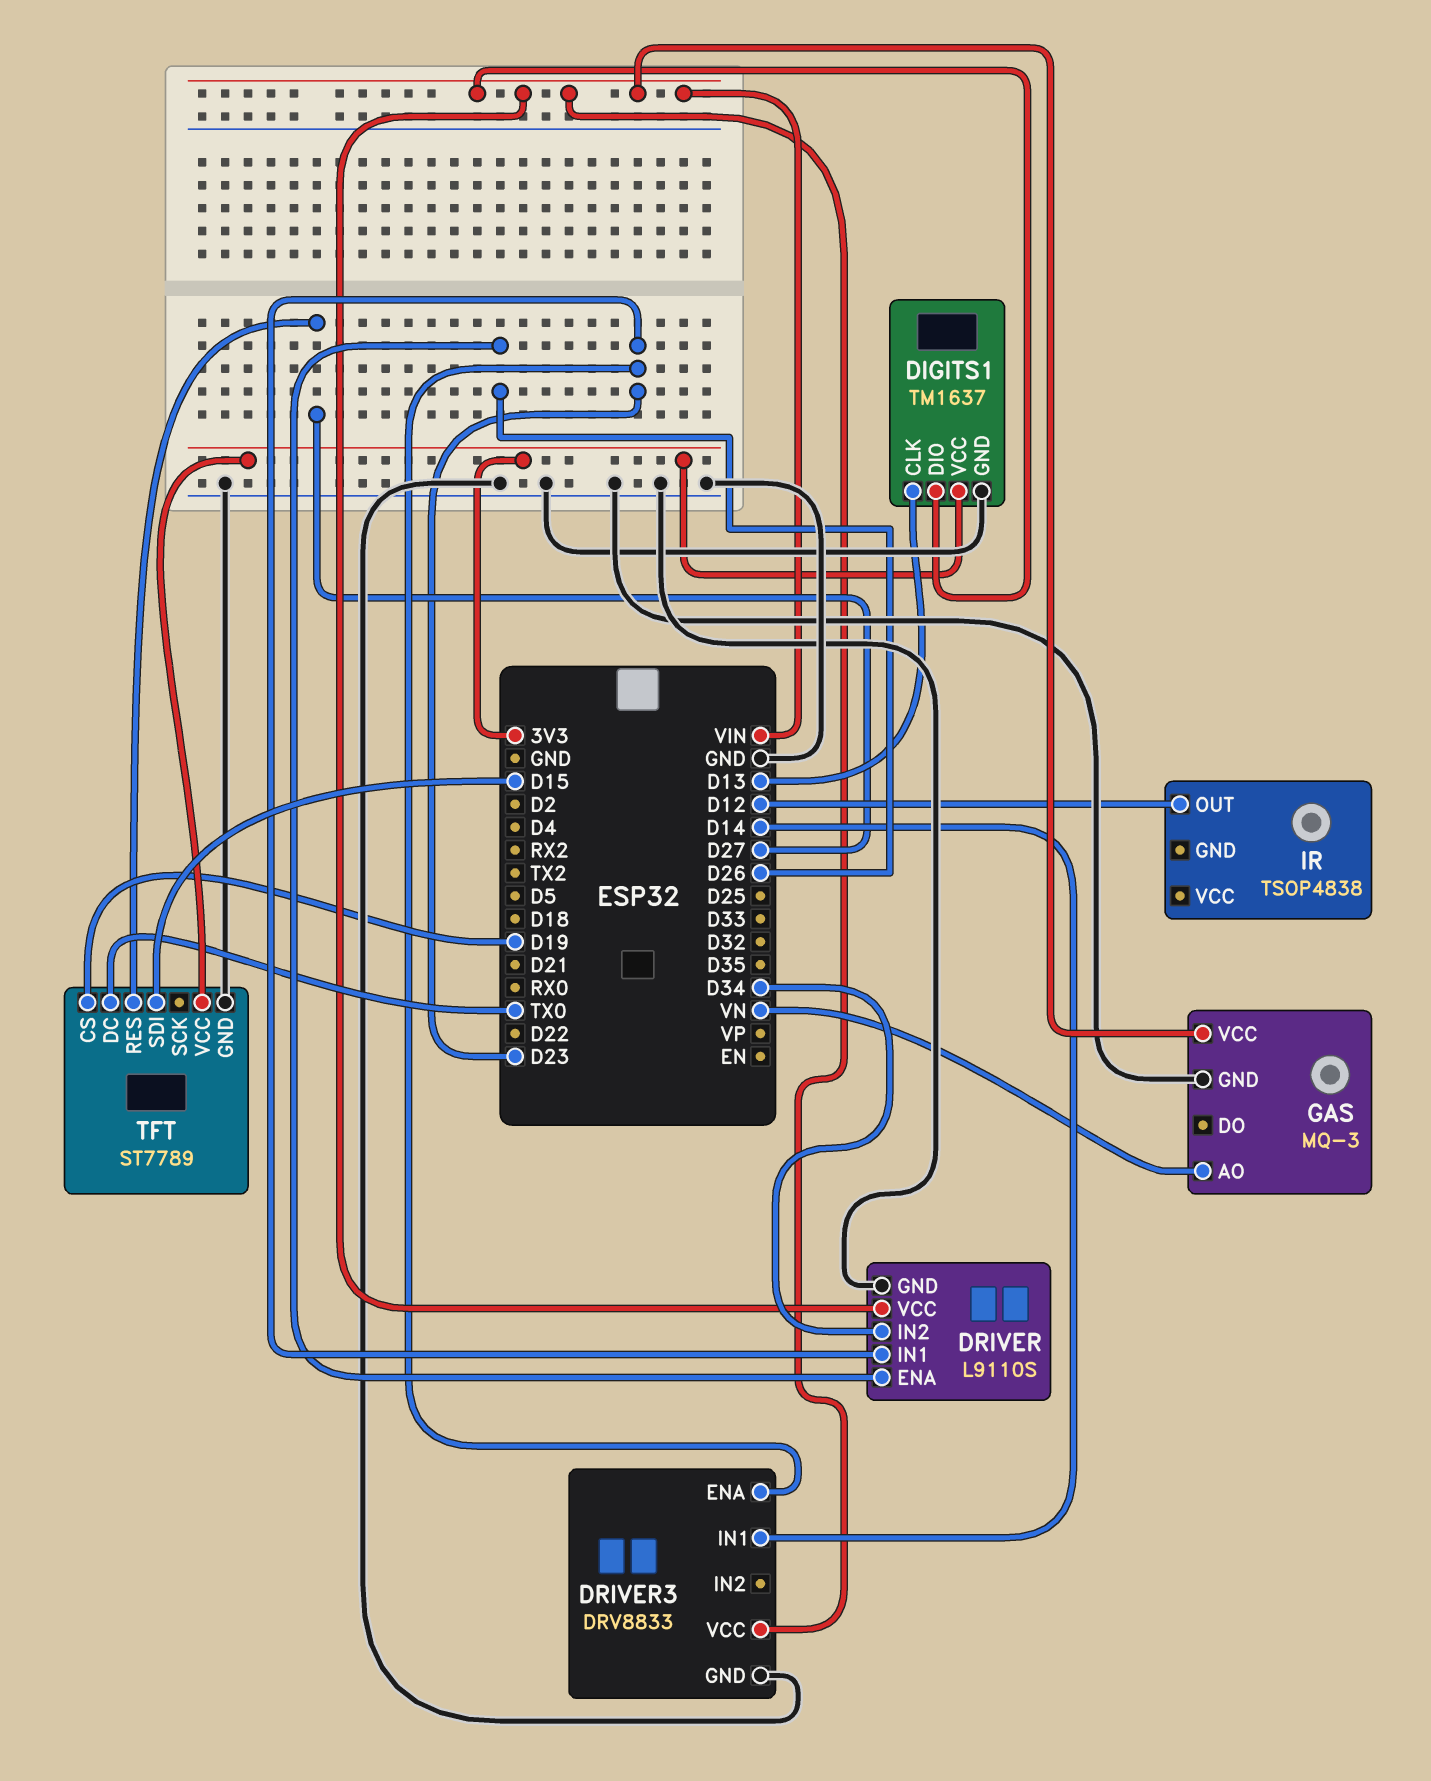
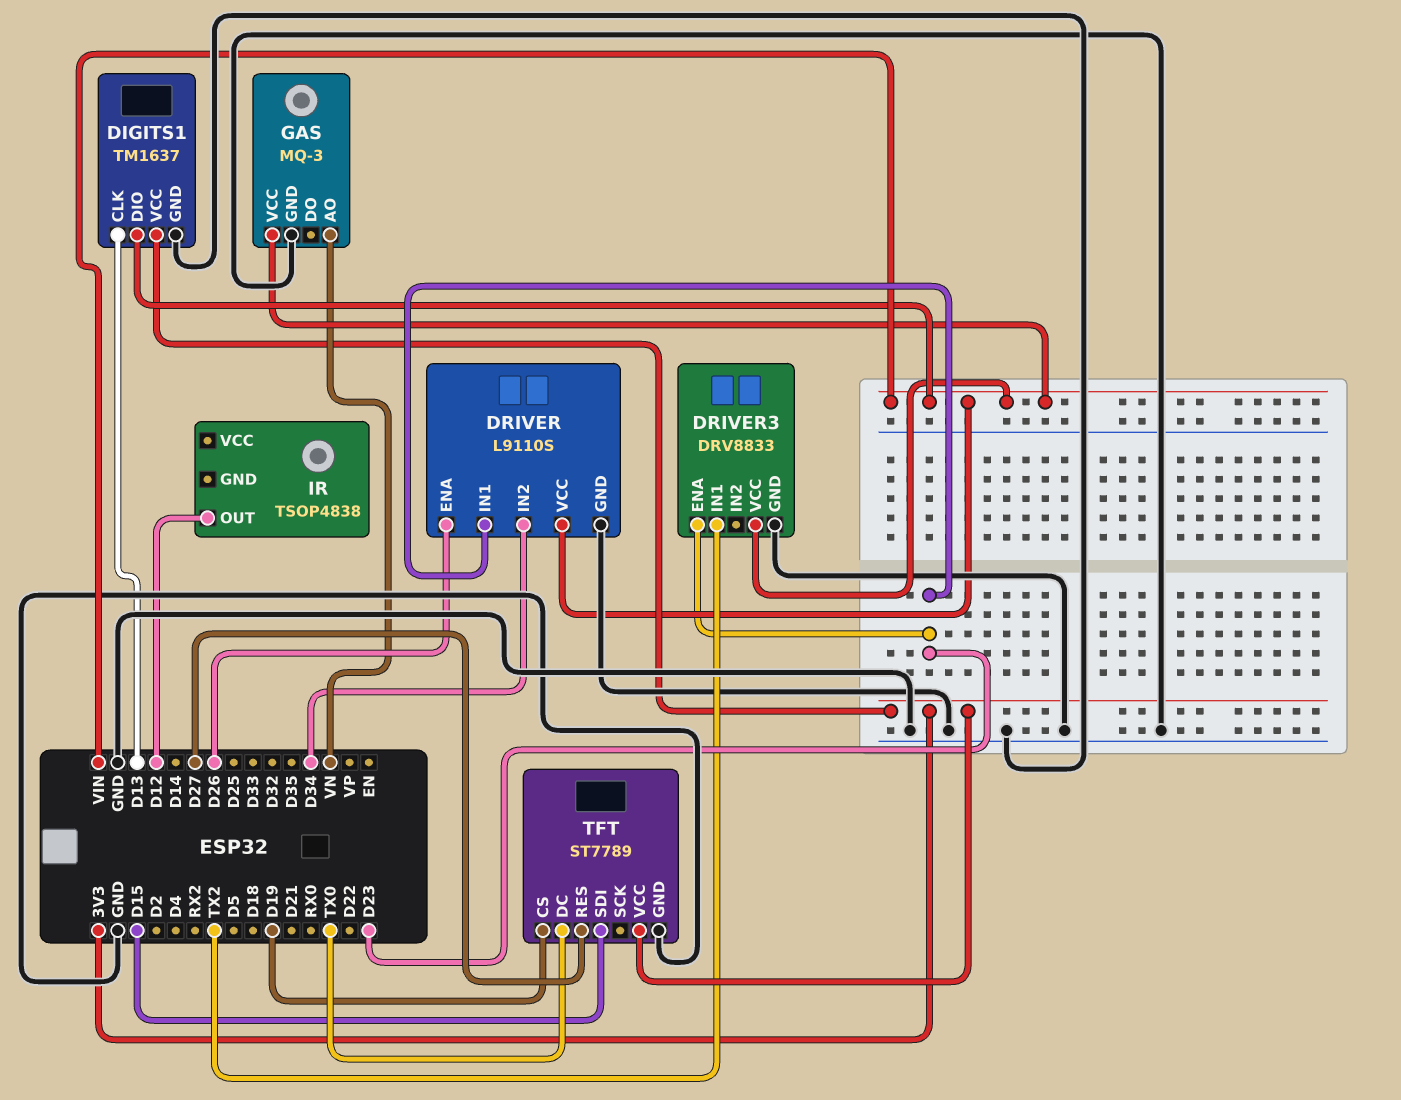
DRIVER3 pin IN1: D14 -> TX2

